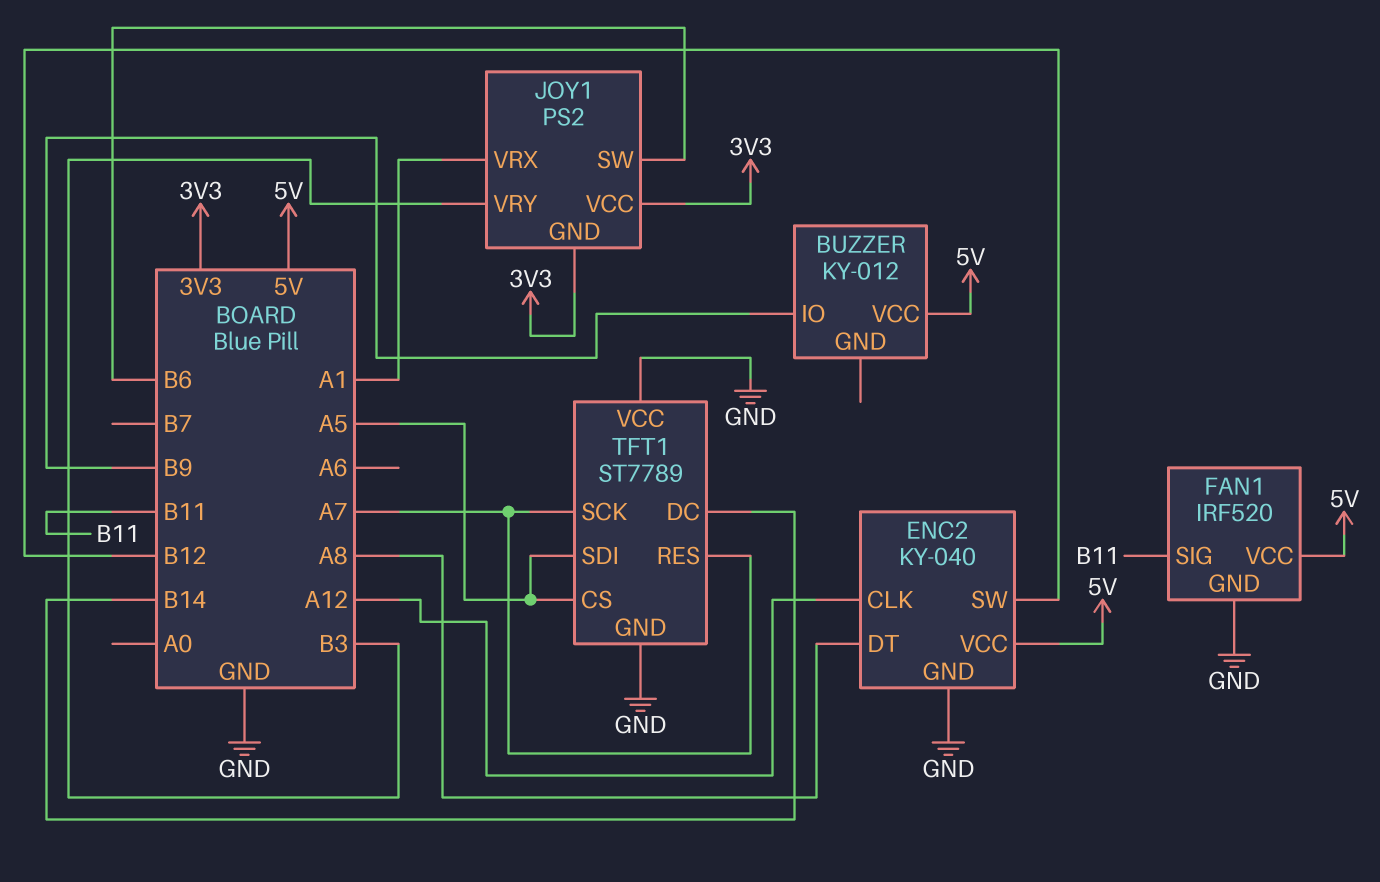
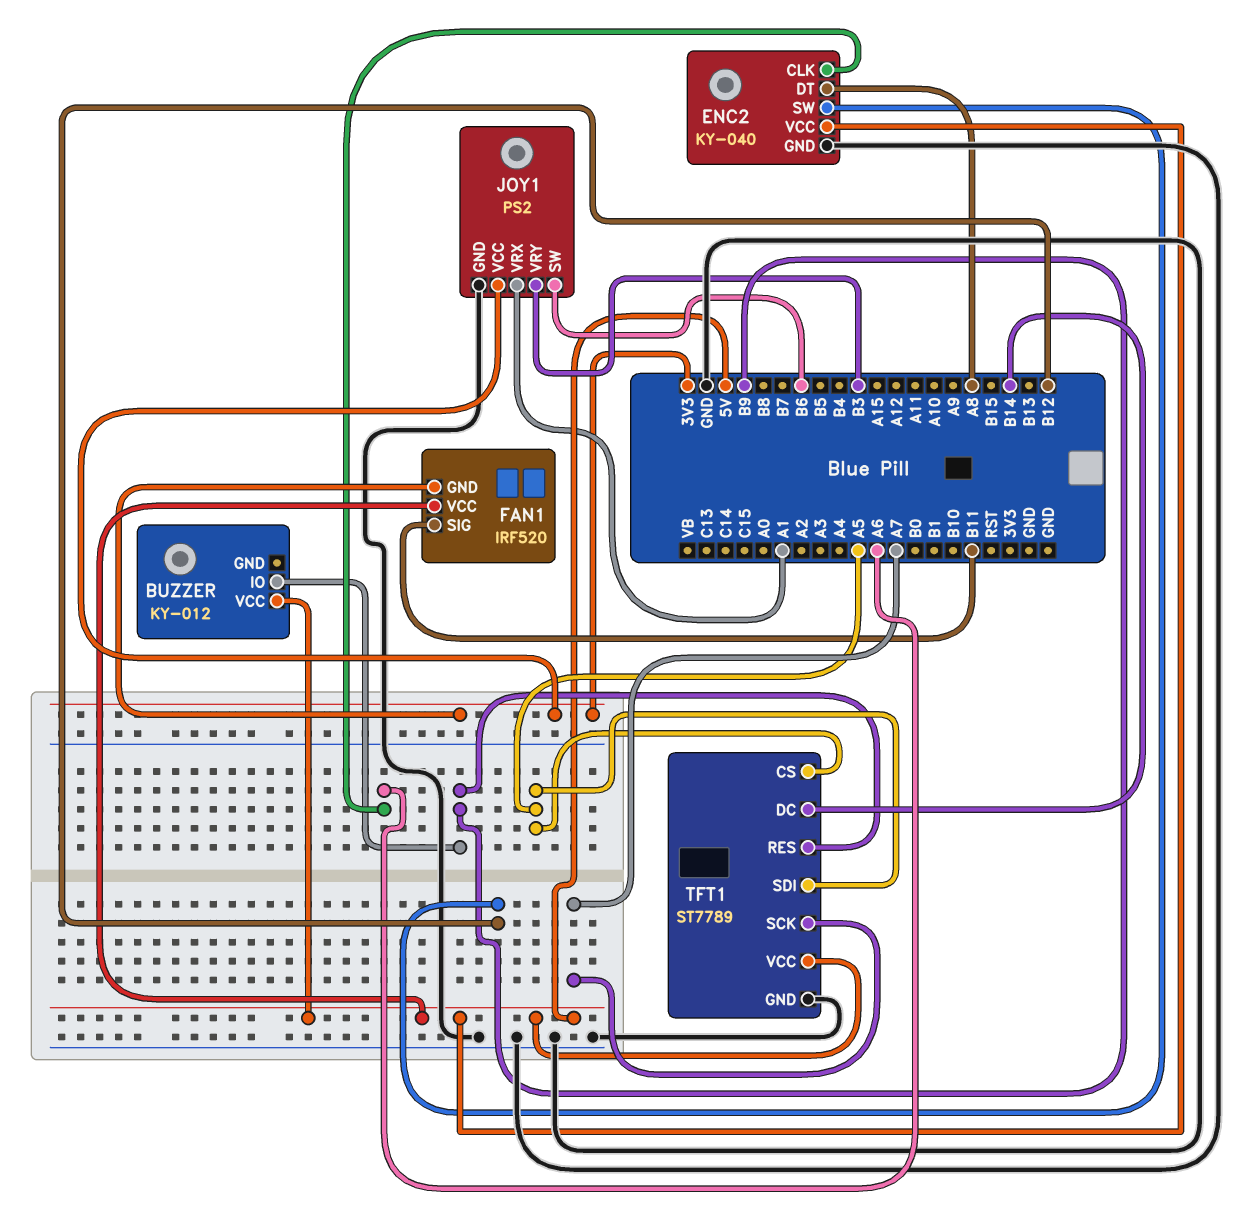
ENC2 pin CLK: A12 -> A6
FAN1 pin GND: GND -> 3V3
JOY1 pin GND: 3V3 -> GND
TFT1 pin RES: A7 -> B9
TFT1 pin VCC: GND -> 5V

